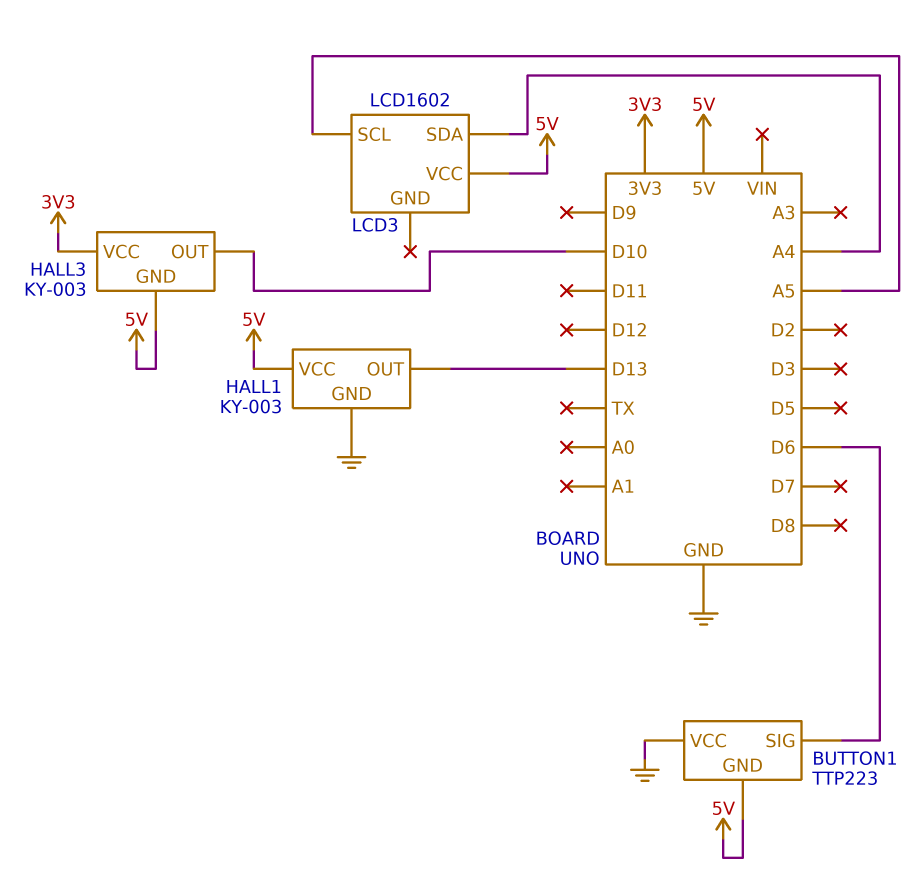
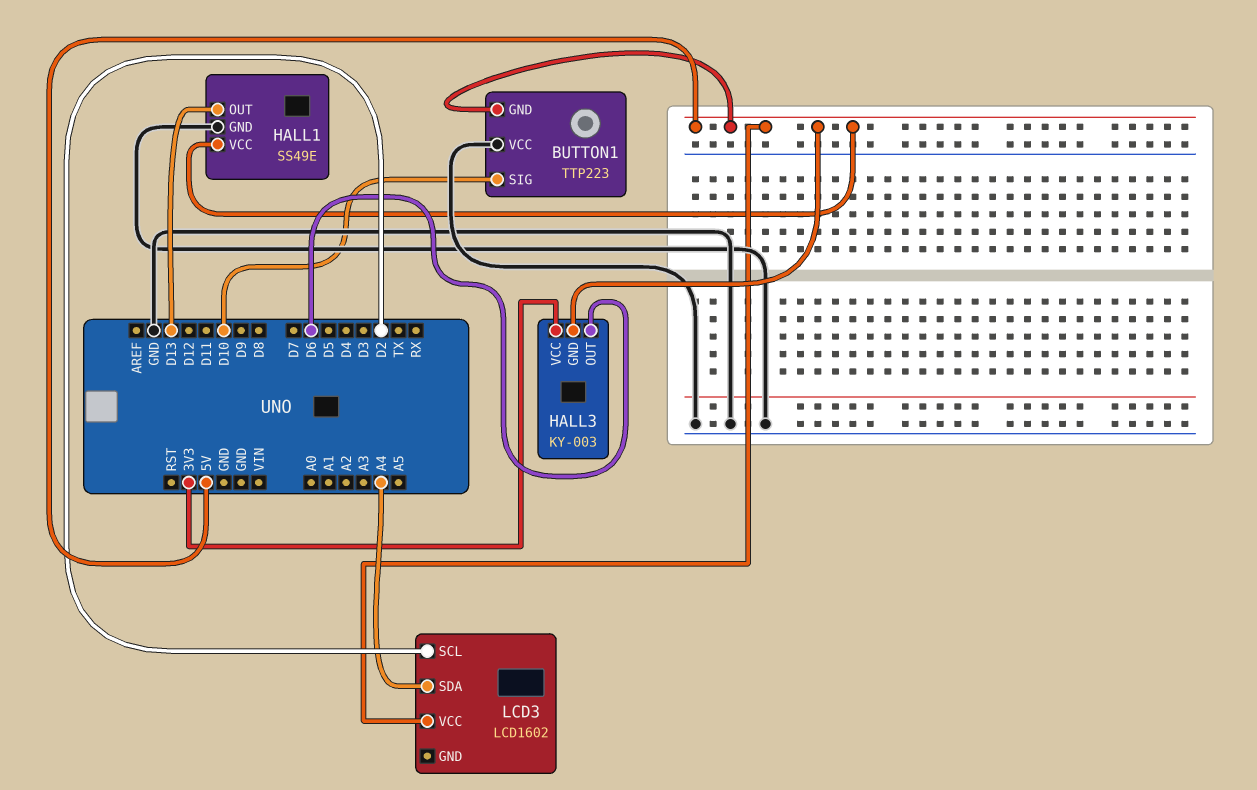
BUTTON1 pin SIG: D6 -> D10
HALL1: KY-003 -> SS49E
HALL3 pin OUT: D10 -> D6
LCD3 pin SCL: A5 -> D2

